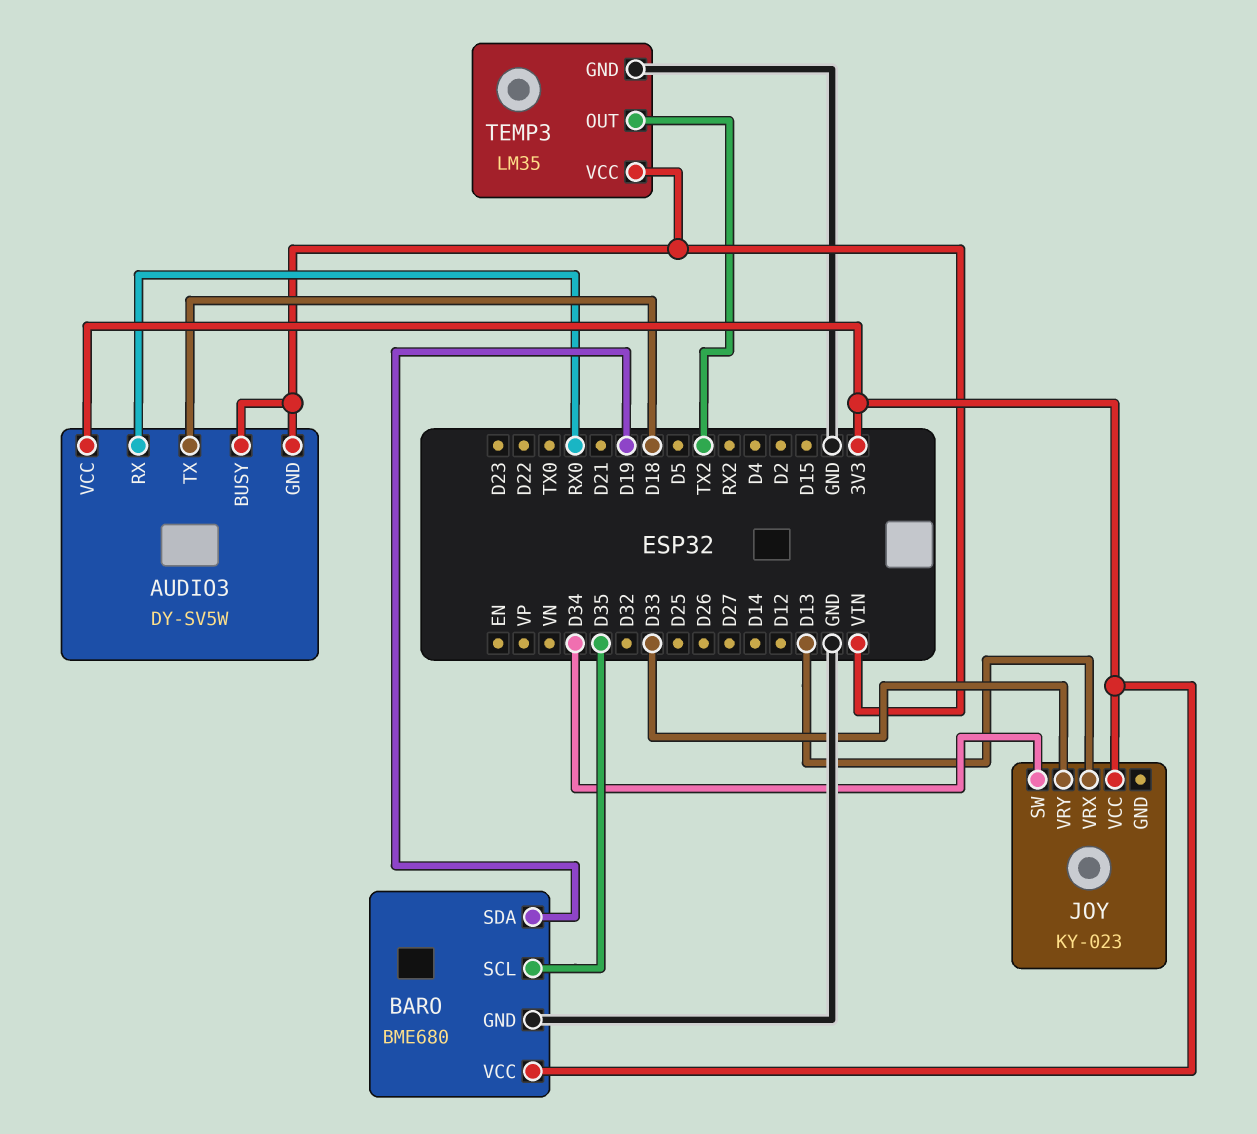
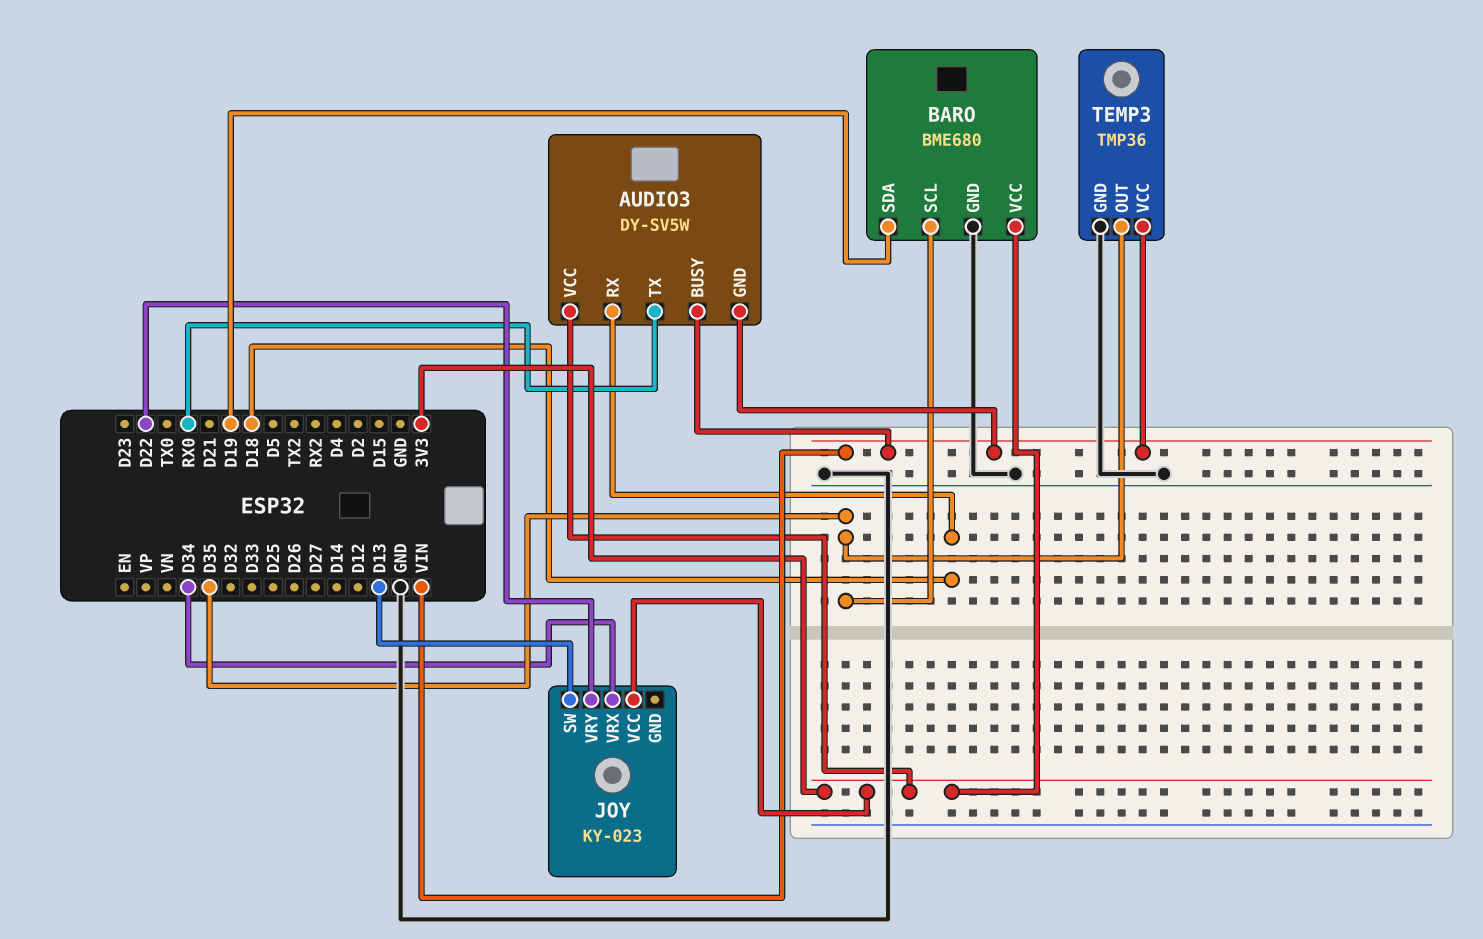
AUDIO3 pin RX: RX0 -> D18
AUDIO3 pin TX: D18 -> RX0
JOY pin SW: D34 -> D13
JOY pin VRX: D13 -> D34
JOY pin VRY: D33 -> D22
TEMP3: LM35 -> TMP36
TEMP3 pin OUT: TX2 -> D35

